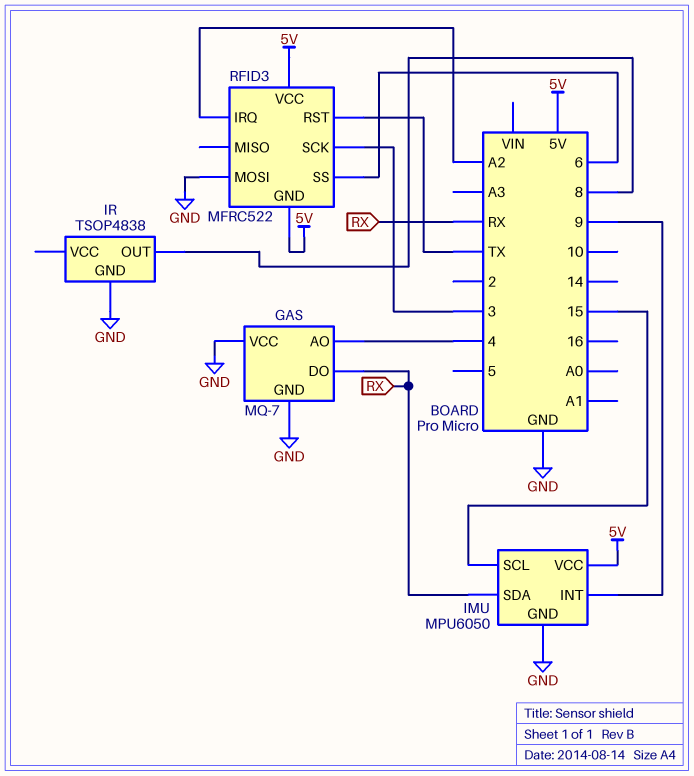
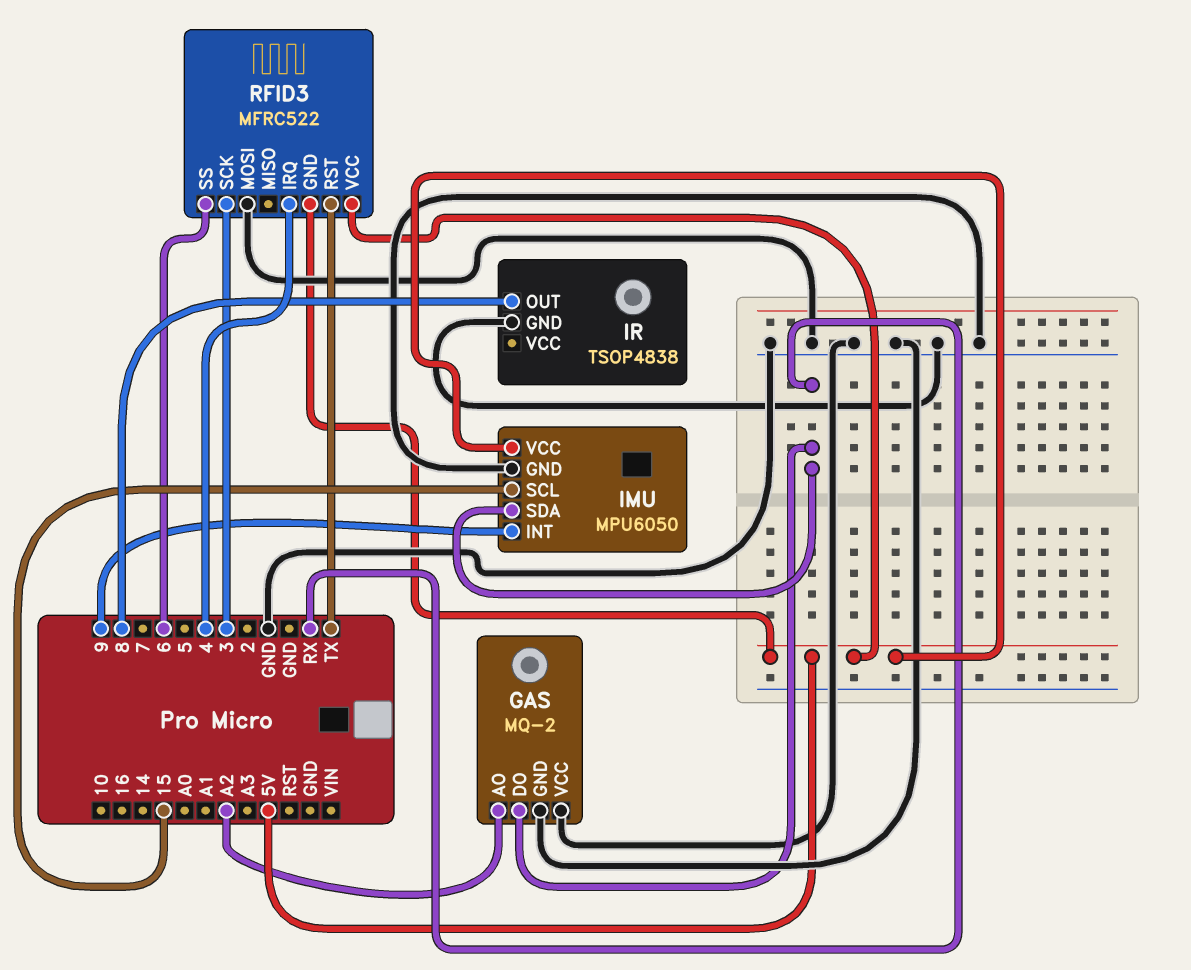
GAS: MQ-7 -> MQ-2
GAS pin AO: 4 -> A2
RFID3 pin IRQ: A2 -> 4

